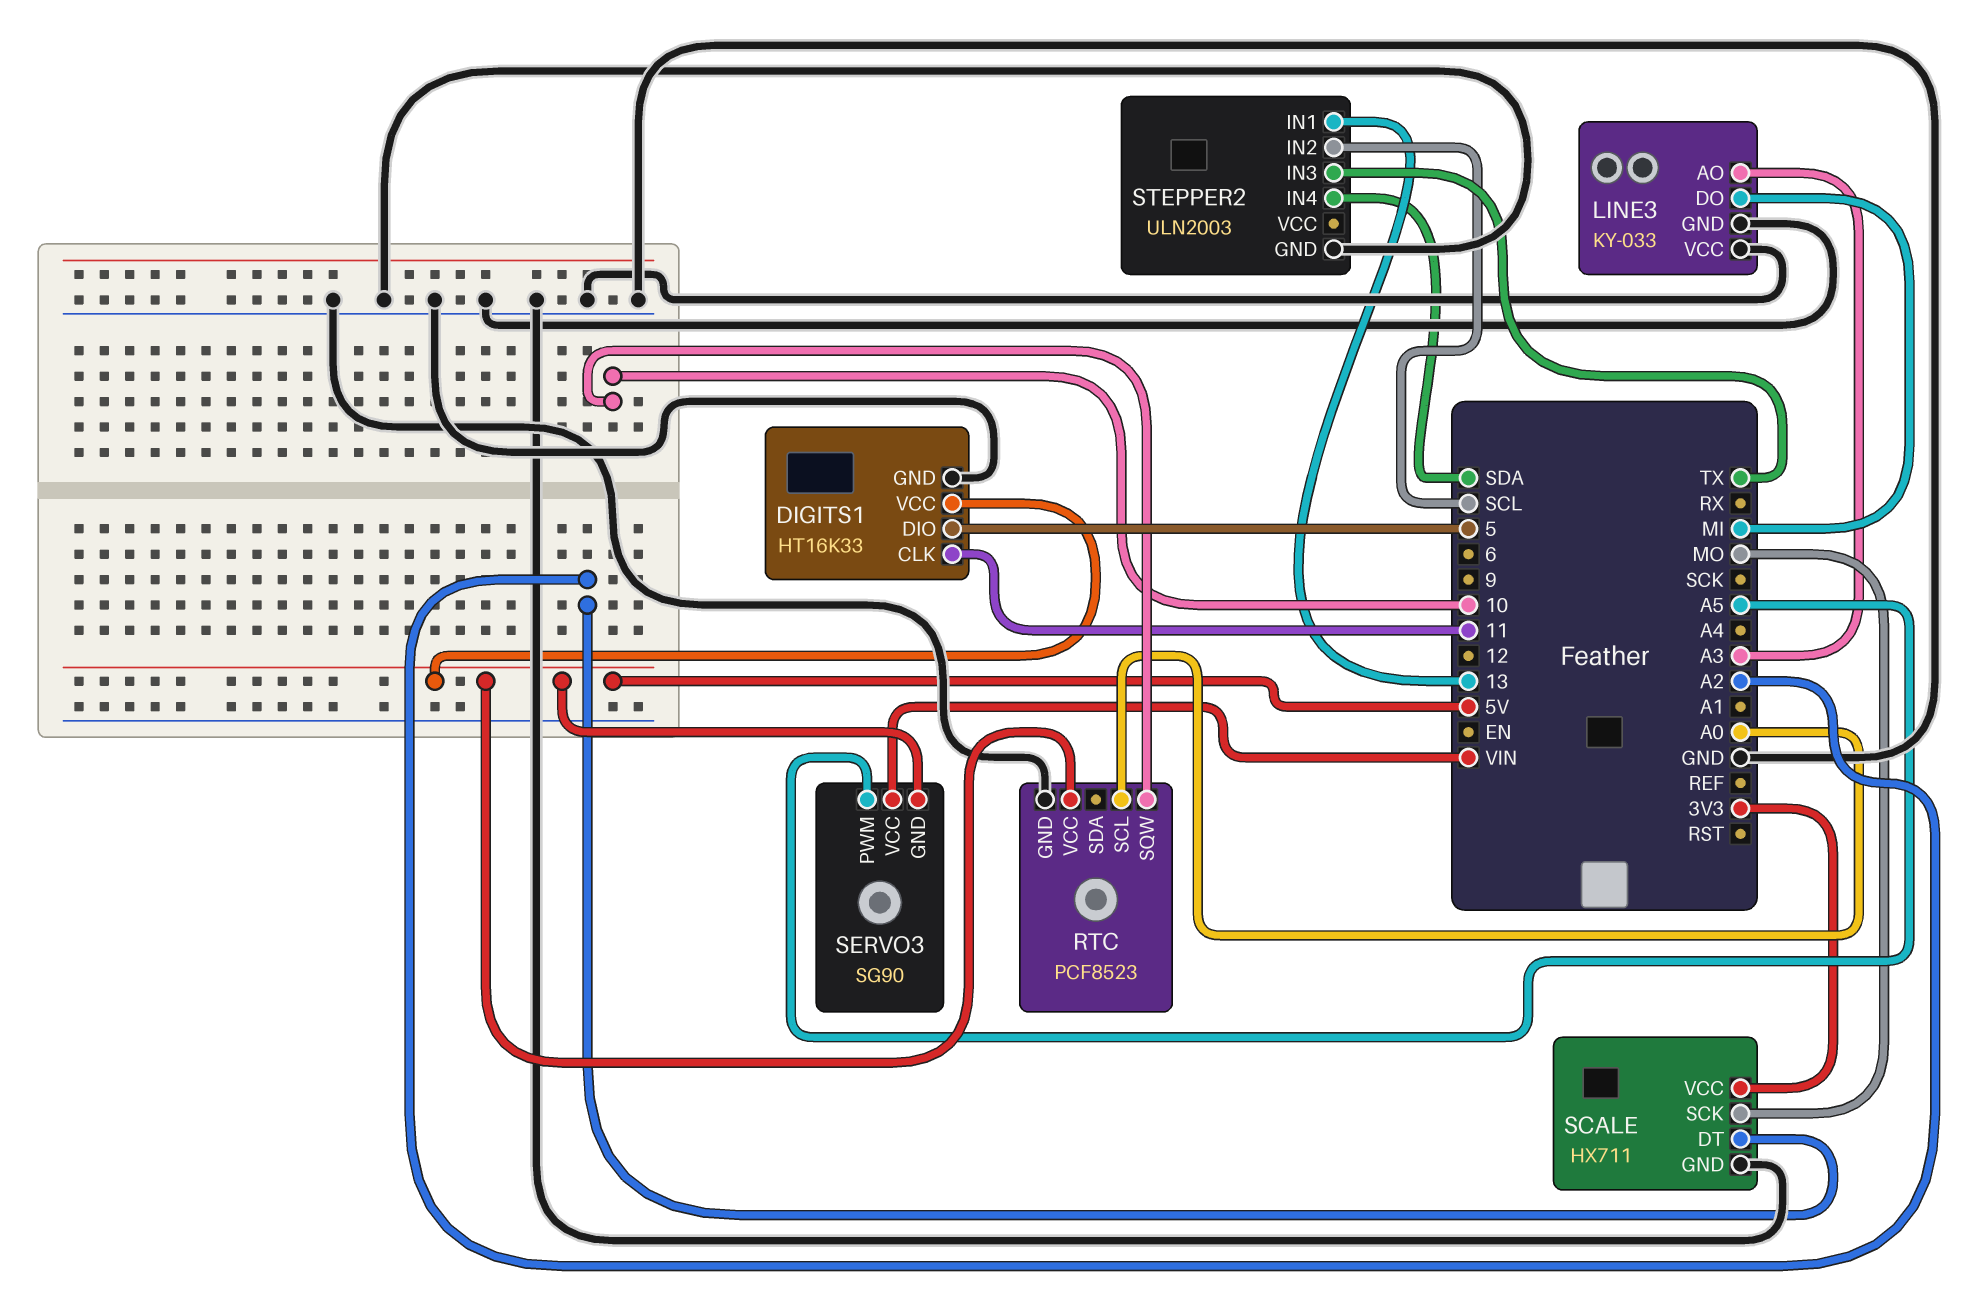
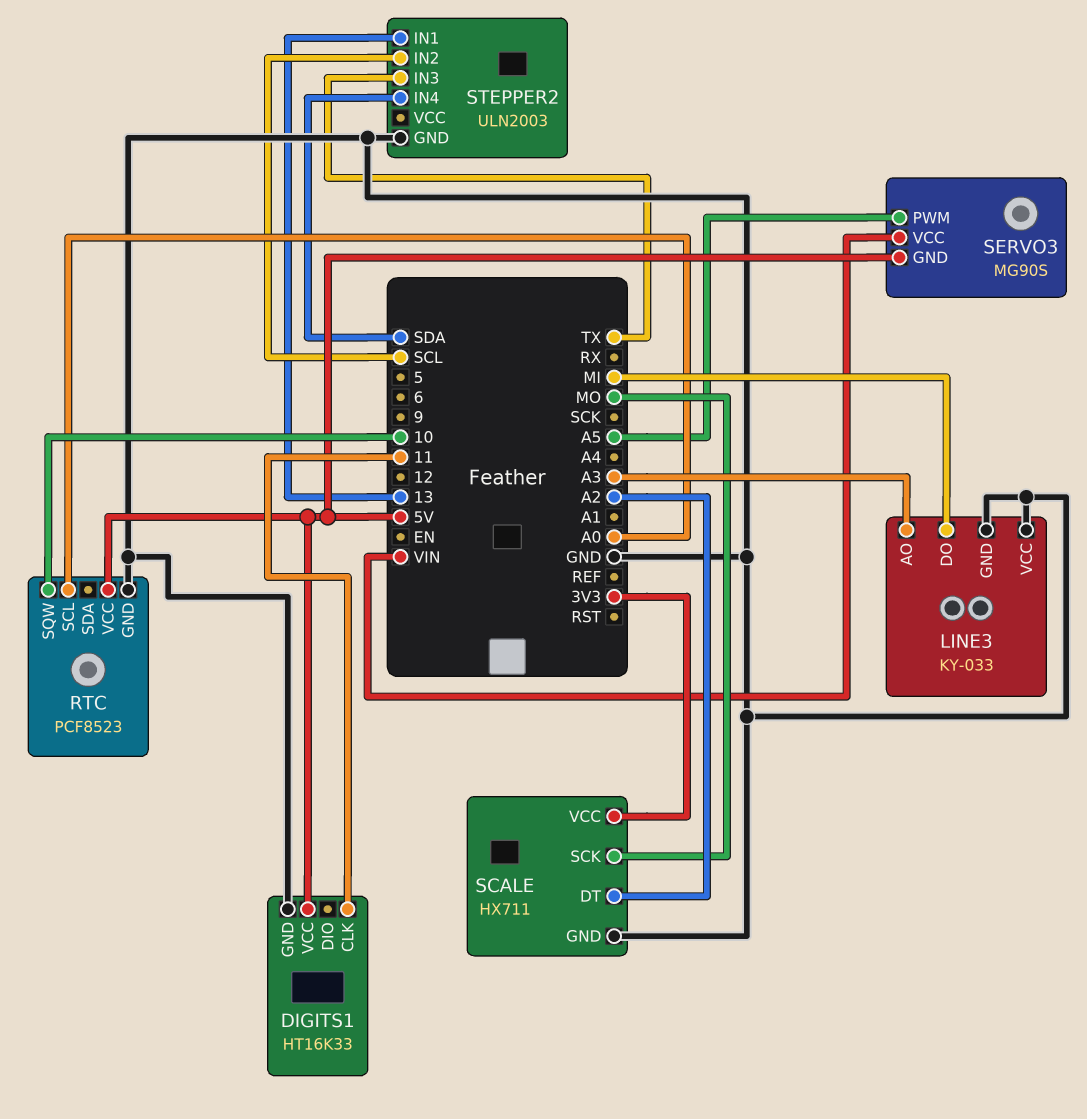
DIGITS1 pin DIO: 5 -> none
SERVO3: SG90 -> MG90S

